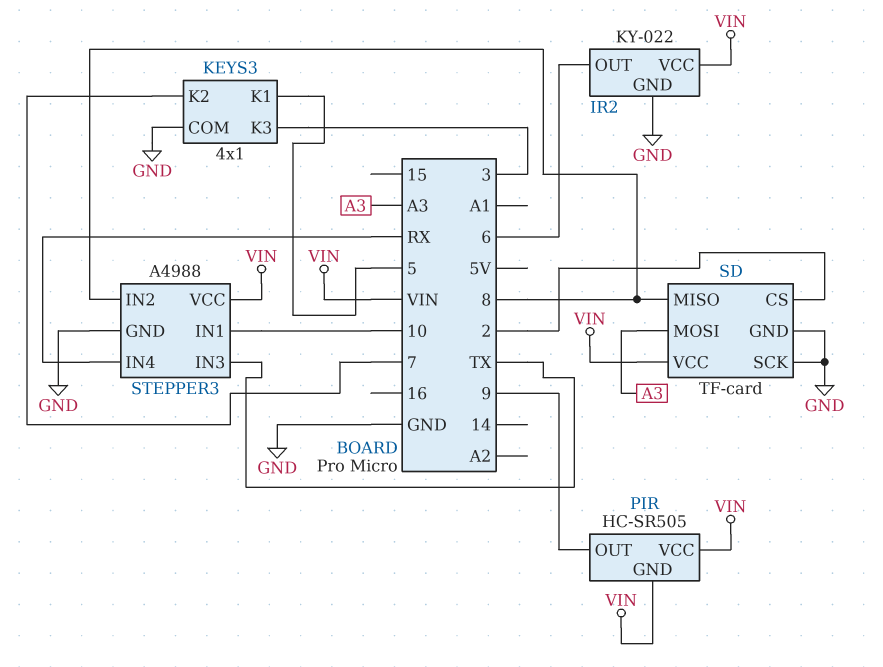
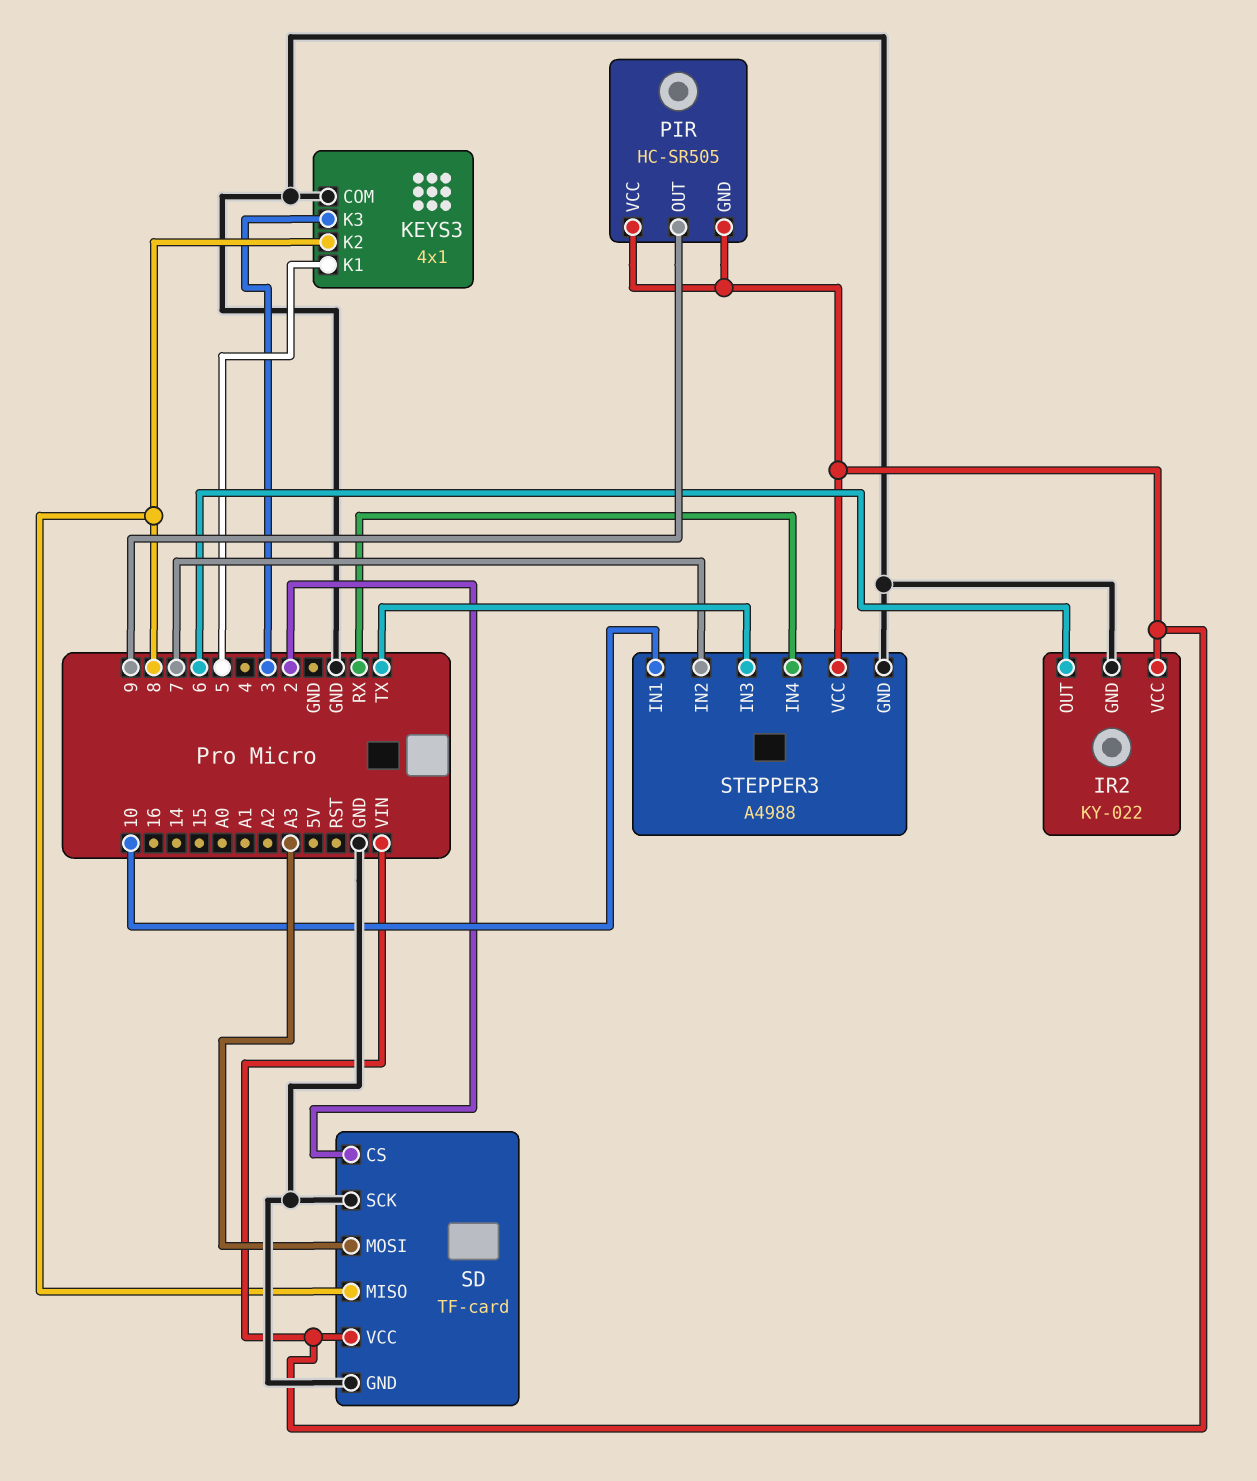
KEYS3 pin K2: 7 -> 8
STEPPER3 pin IN2: 8 -> 7

